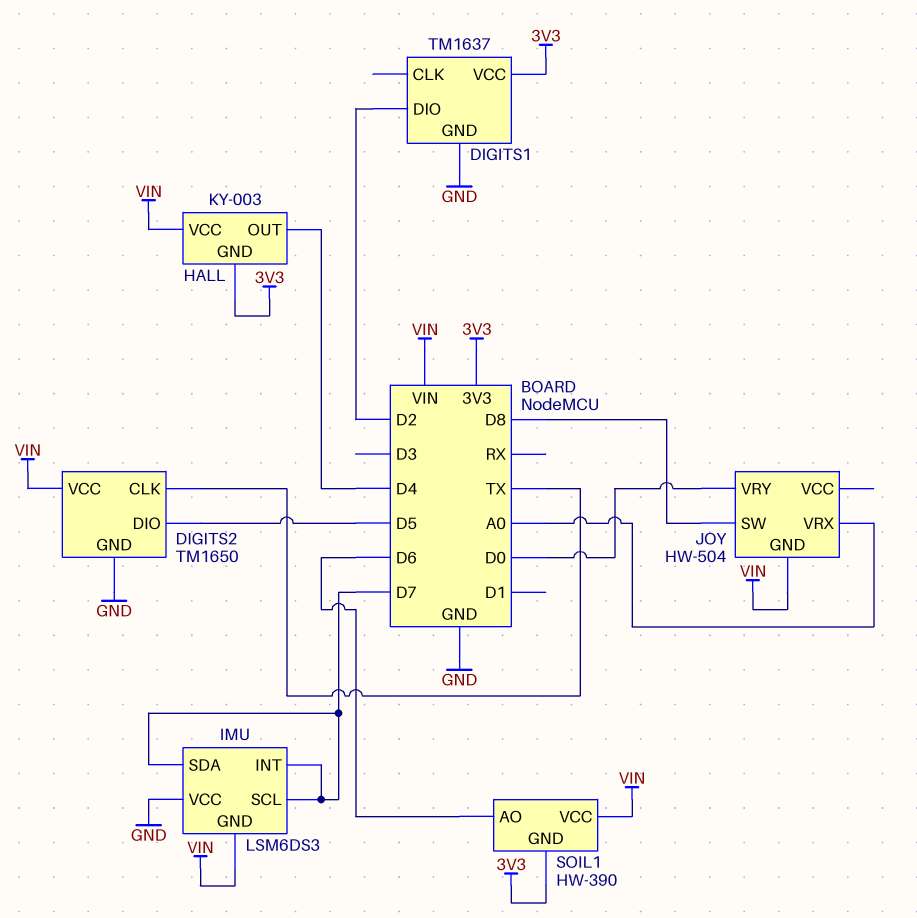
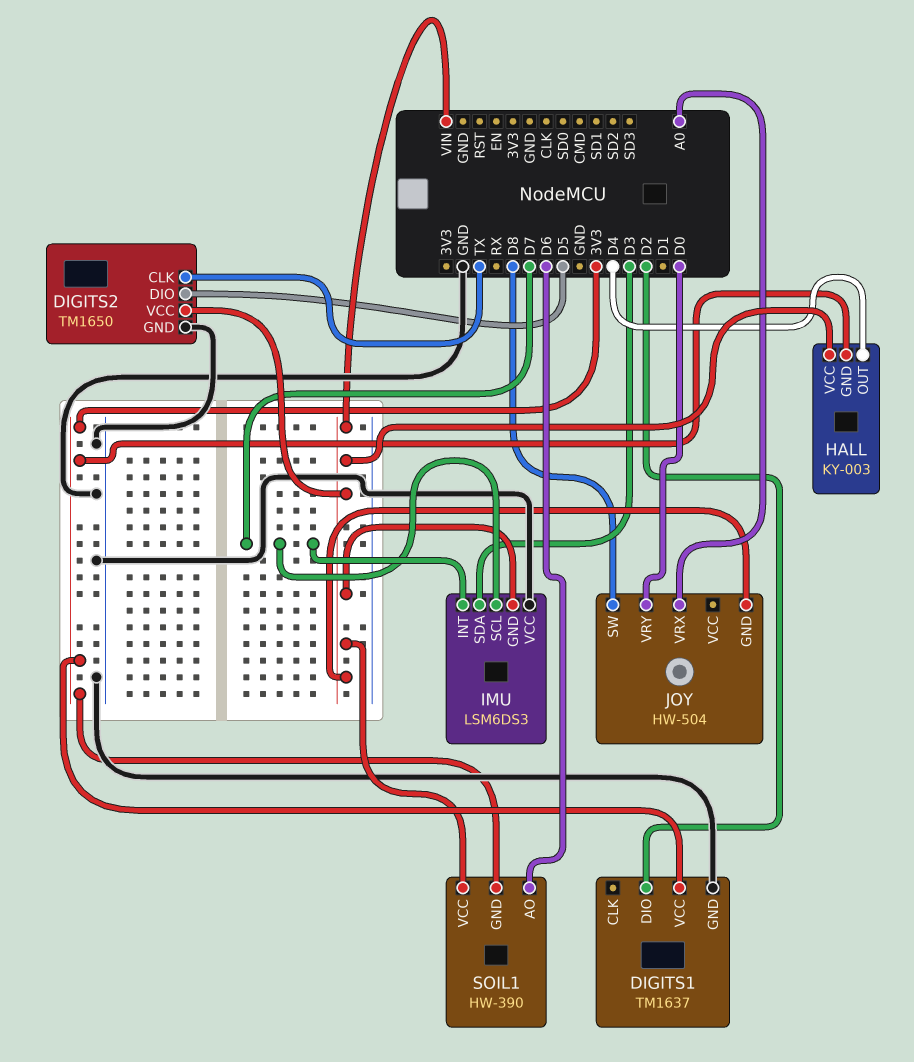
IMU pin SDA: D7 -> D3

